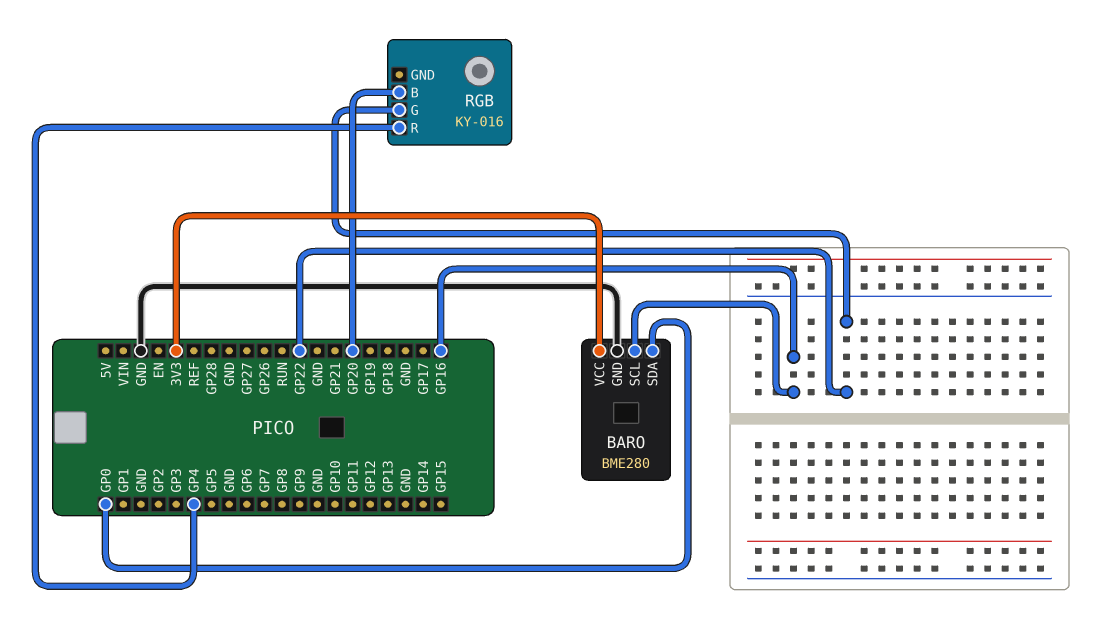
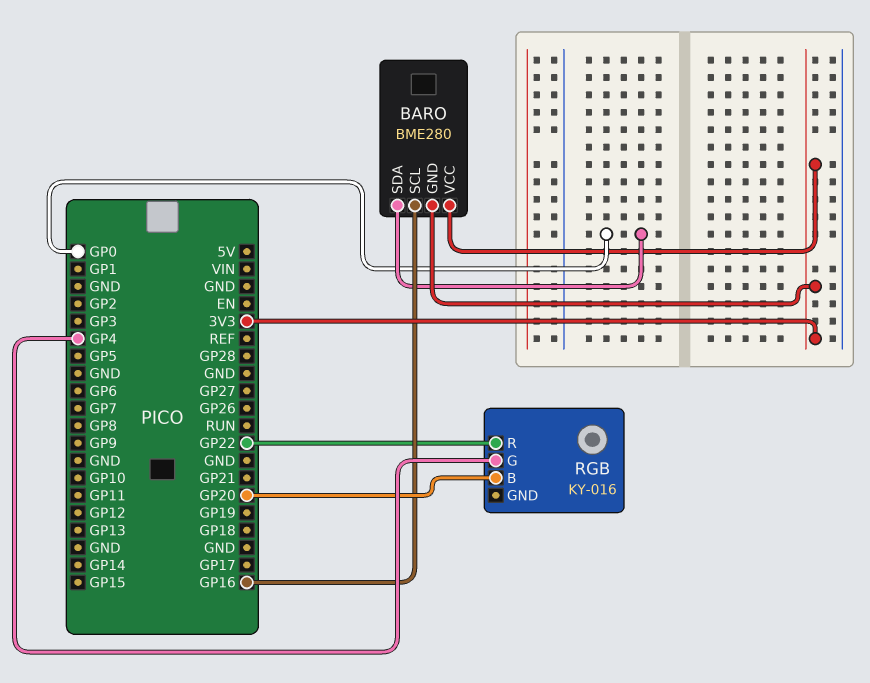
BARO pin GND: GND -> 3V3
RGB pin G: GP22 -> GP4
RGB pin R: GP4 -> GP22

